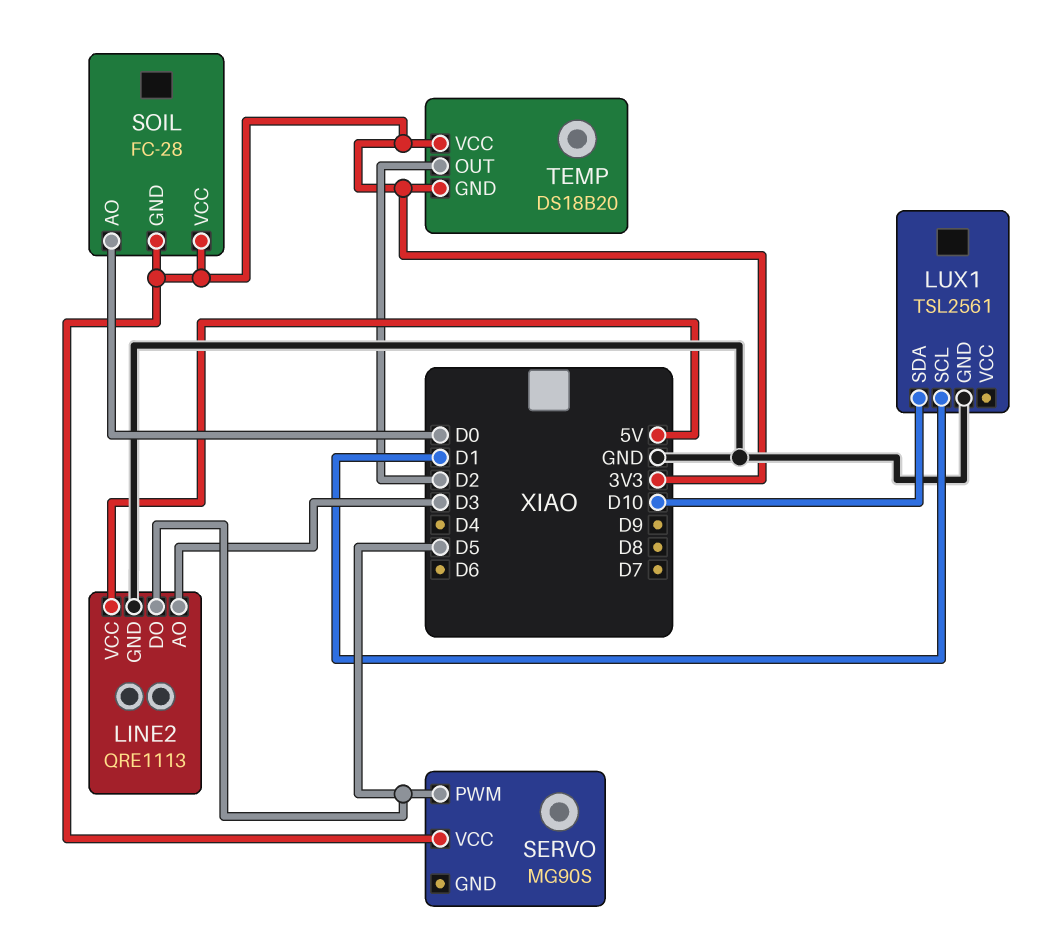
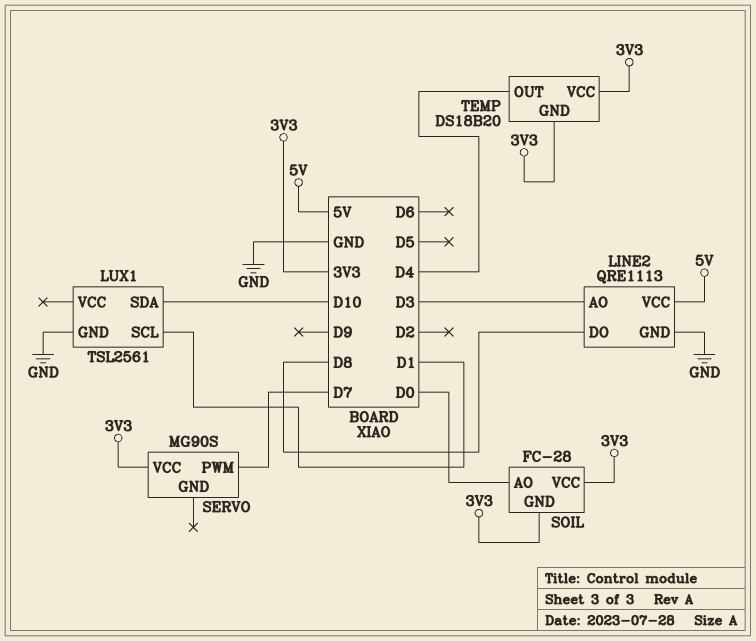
LINE2 pin DO: D5 -> D8
SERVO pin PWM: D5 -> D7
TEMP pin OUT: D2 -> D4

